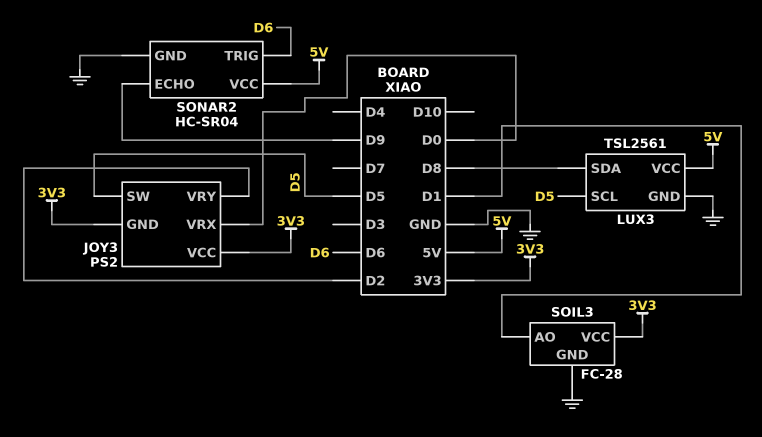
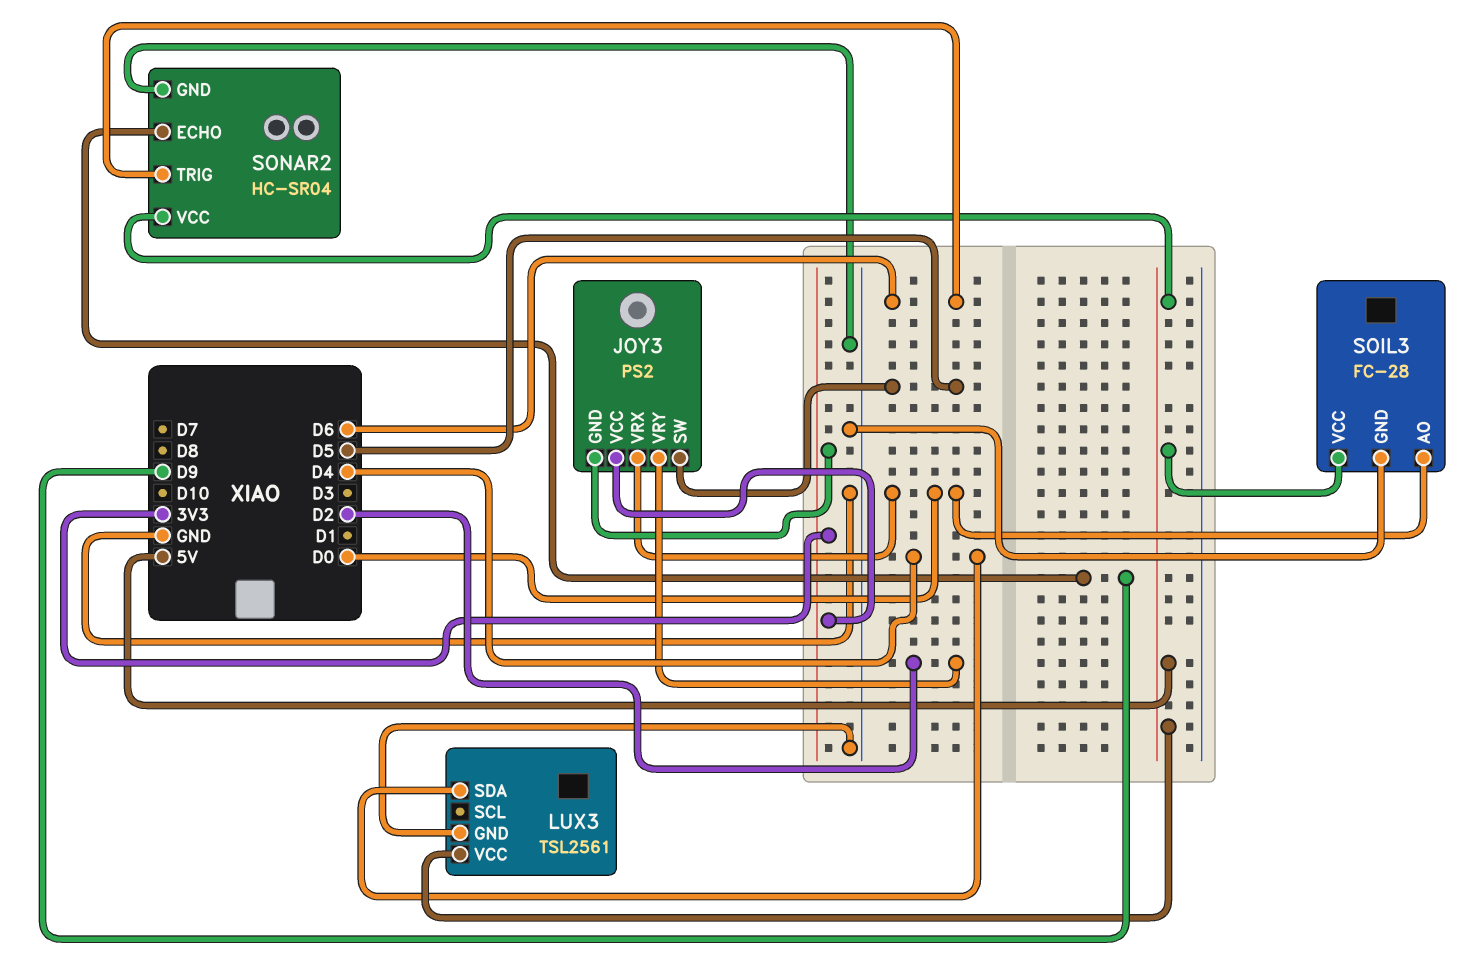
LUX3 pin SCL: D5 -> none
LUX3 pin SDA: D8 -> D4
SOIL3 pin AO: D1 -> D0
SOIL3 pin VCC: 3V3 -> 5V

